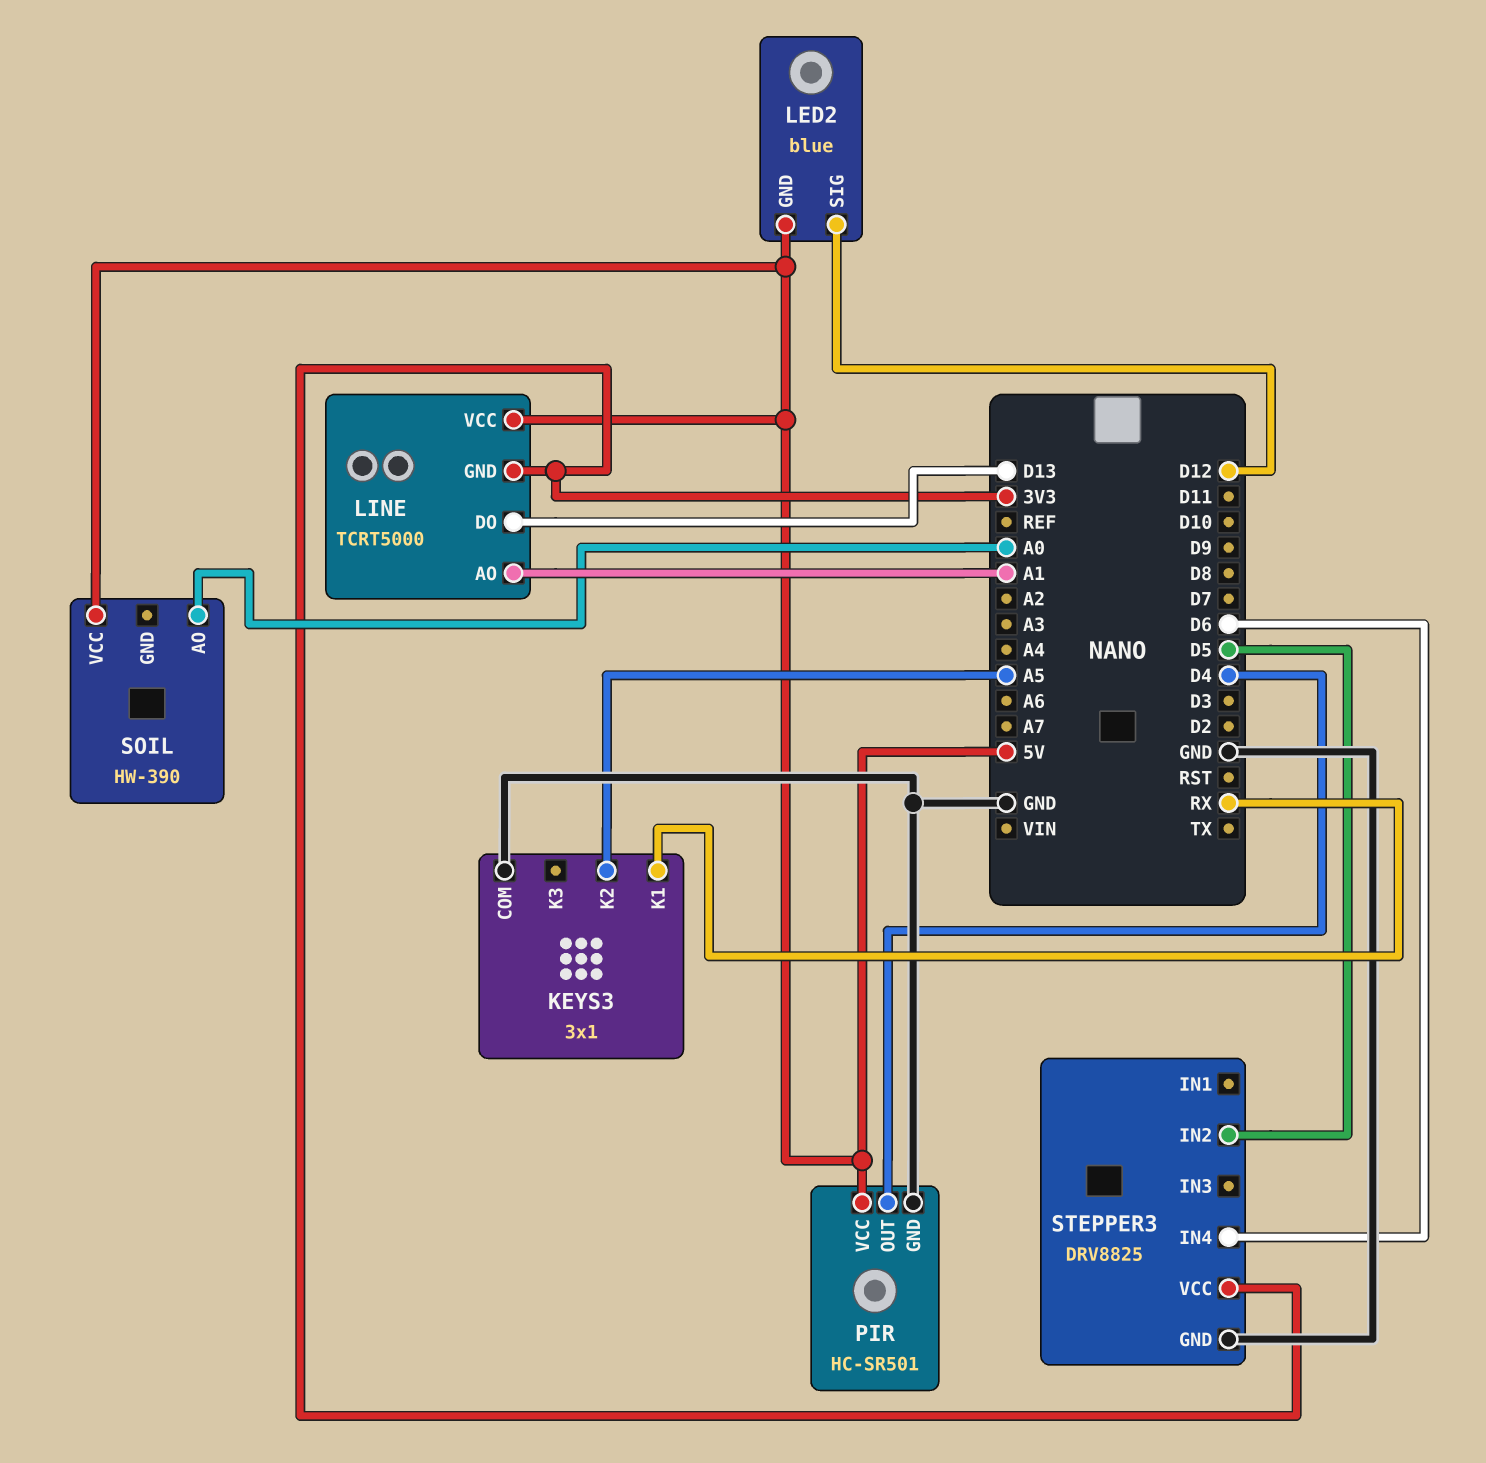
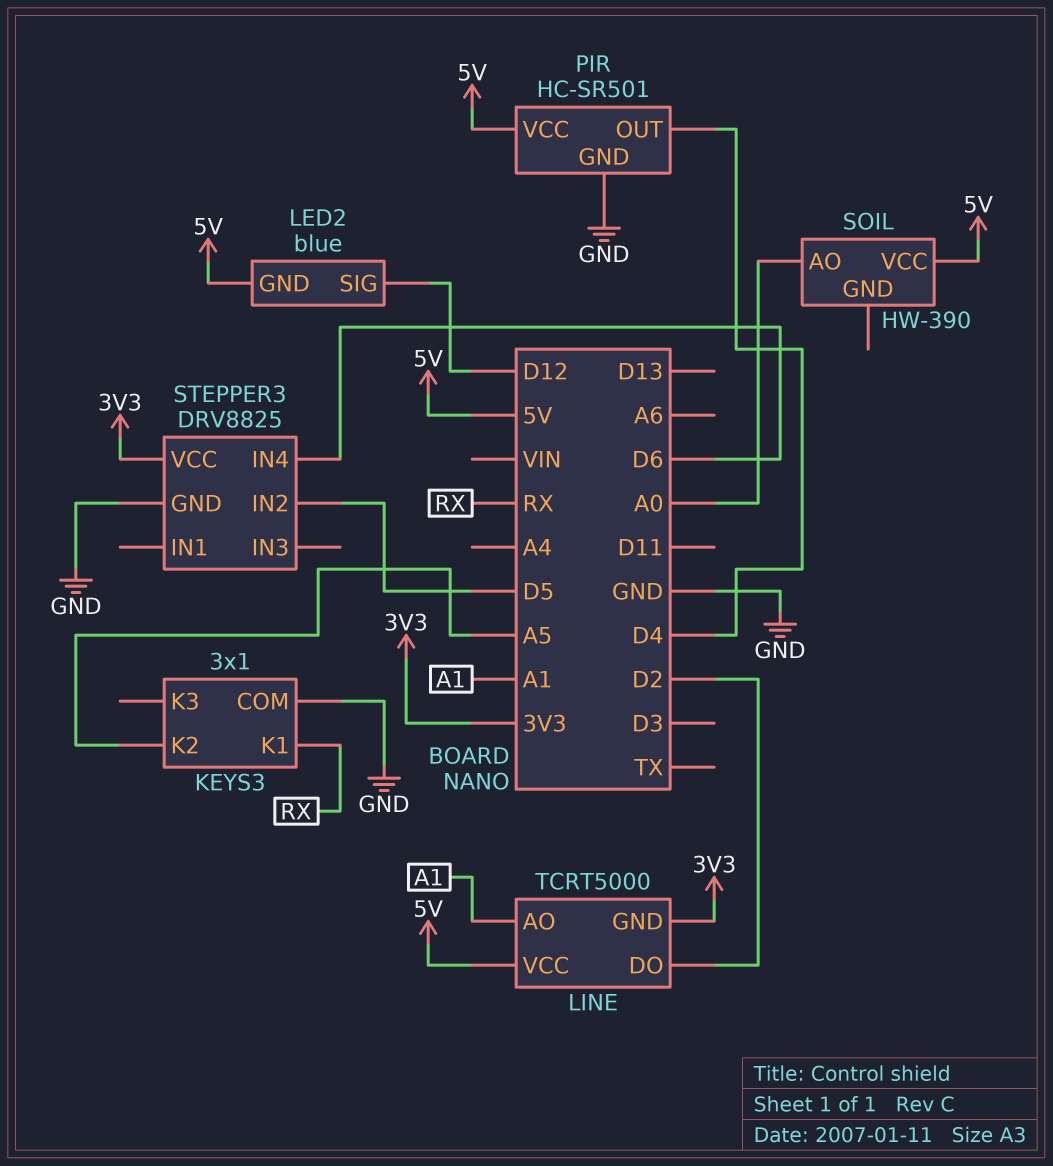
LINE pin DO: D13 -> D2

